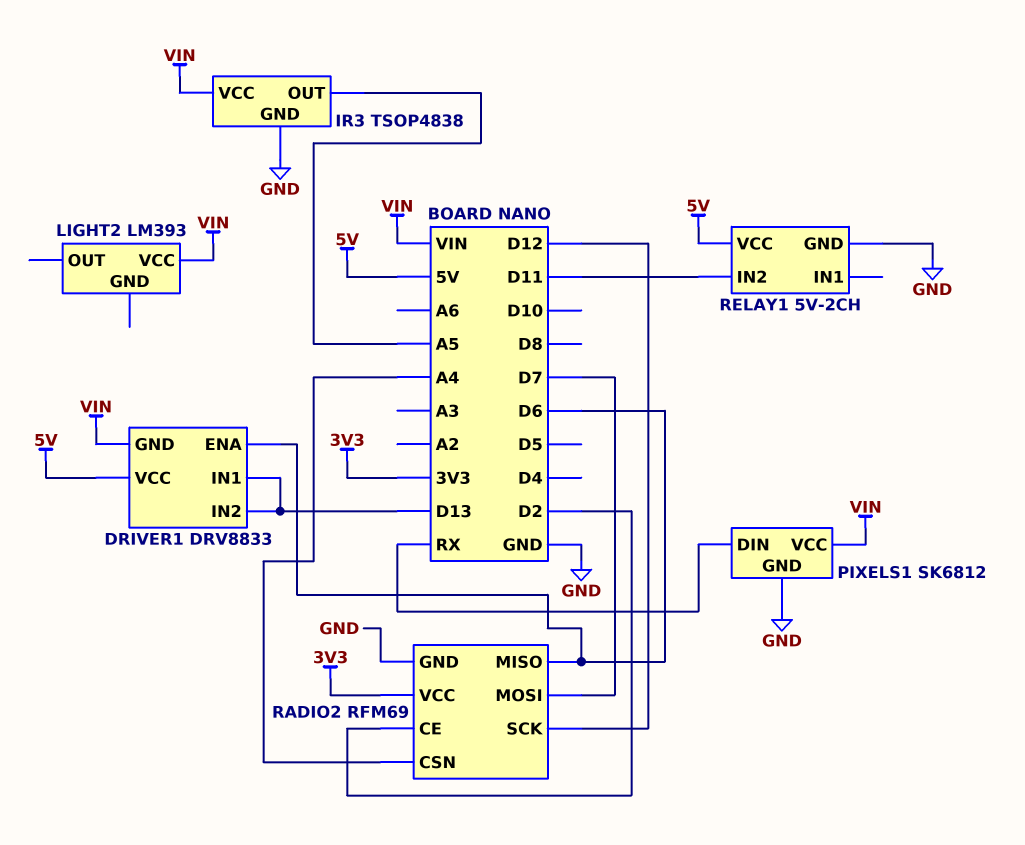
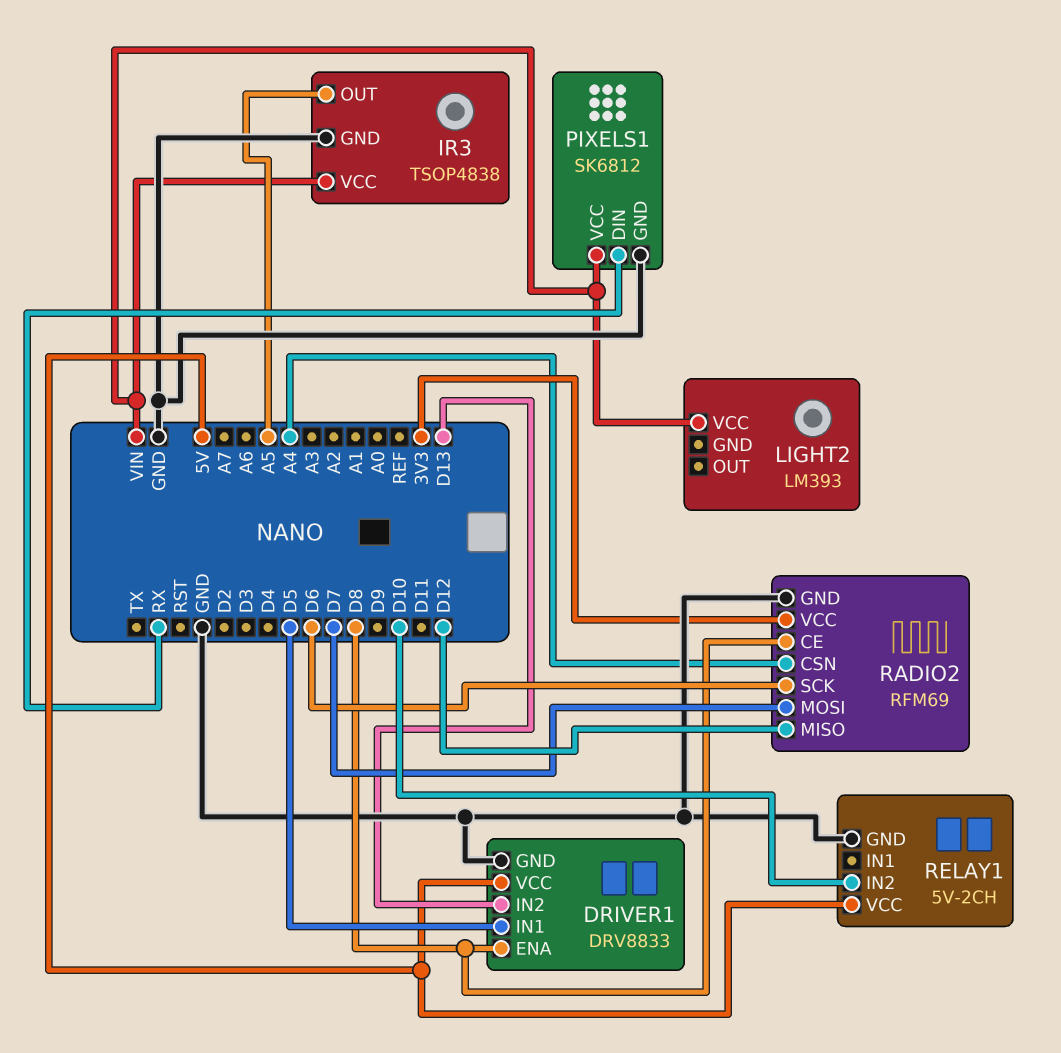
DRIVER1 pin ENA: D6 -> D8
DRIVER1 pin GND: VIN -> GND
DRIVER1 pin IN1: D13 -> D5
RADIO2 pin CE: D2 -> D8
RADIO2 pin MISO: D6 -> D12
RADIO2 pin SCK: D12 -> D6
RELAY1 pin IN2: D11 -> D10

